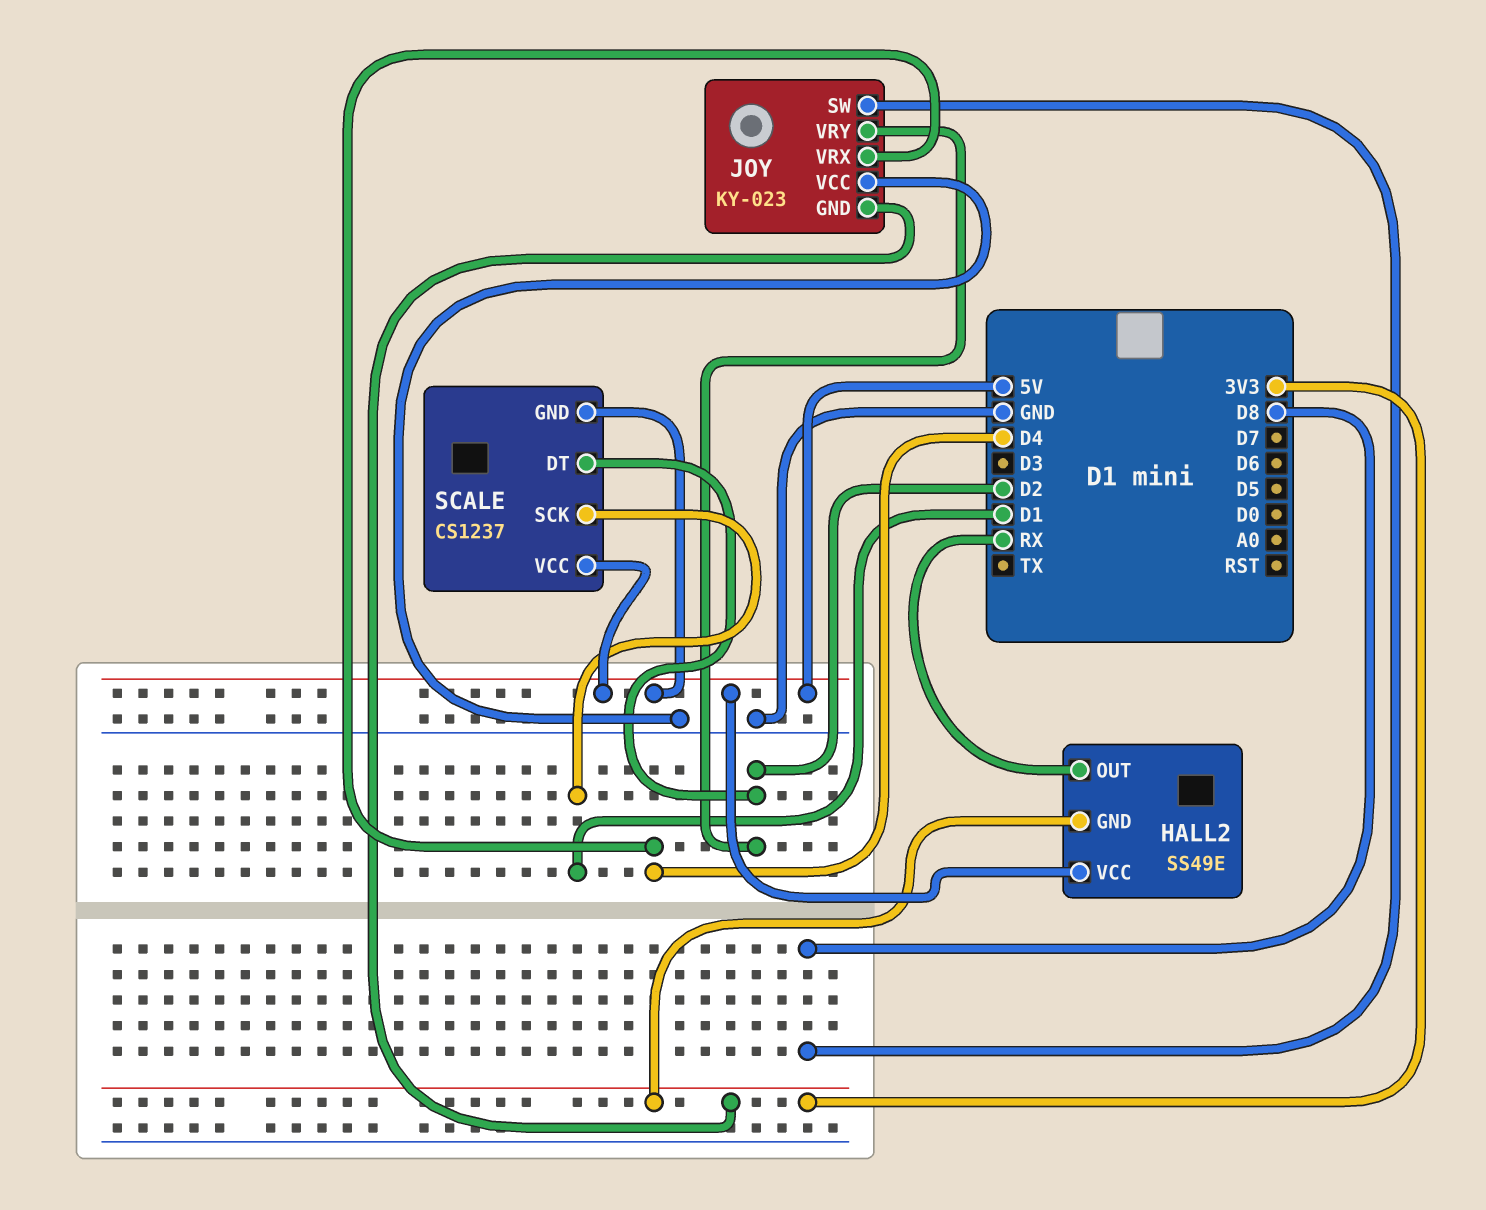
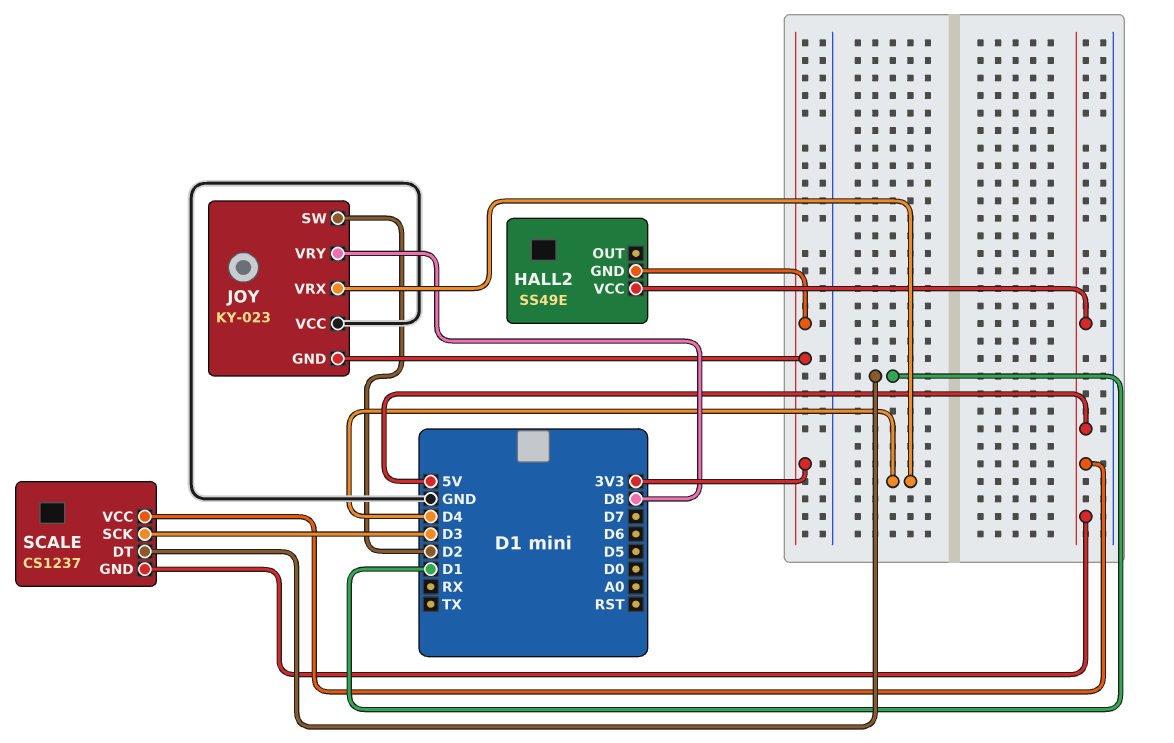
HALL2 pin OUT: RX -> none
JOY pin SW: D8 -> D2
JOY pin VRY: D2 -> D8
SCALE pin DT: D2 -> D1
SCALE pin SCK: D1 -> D3

